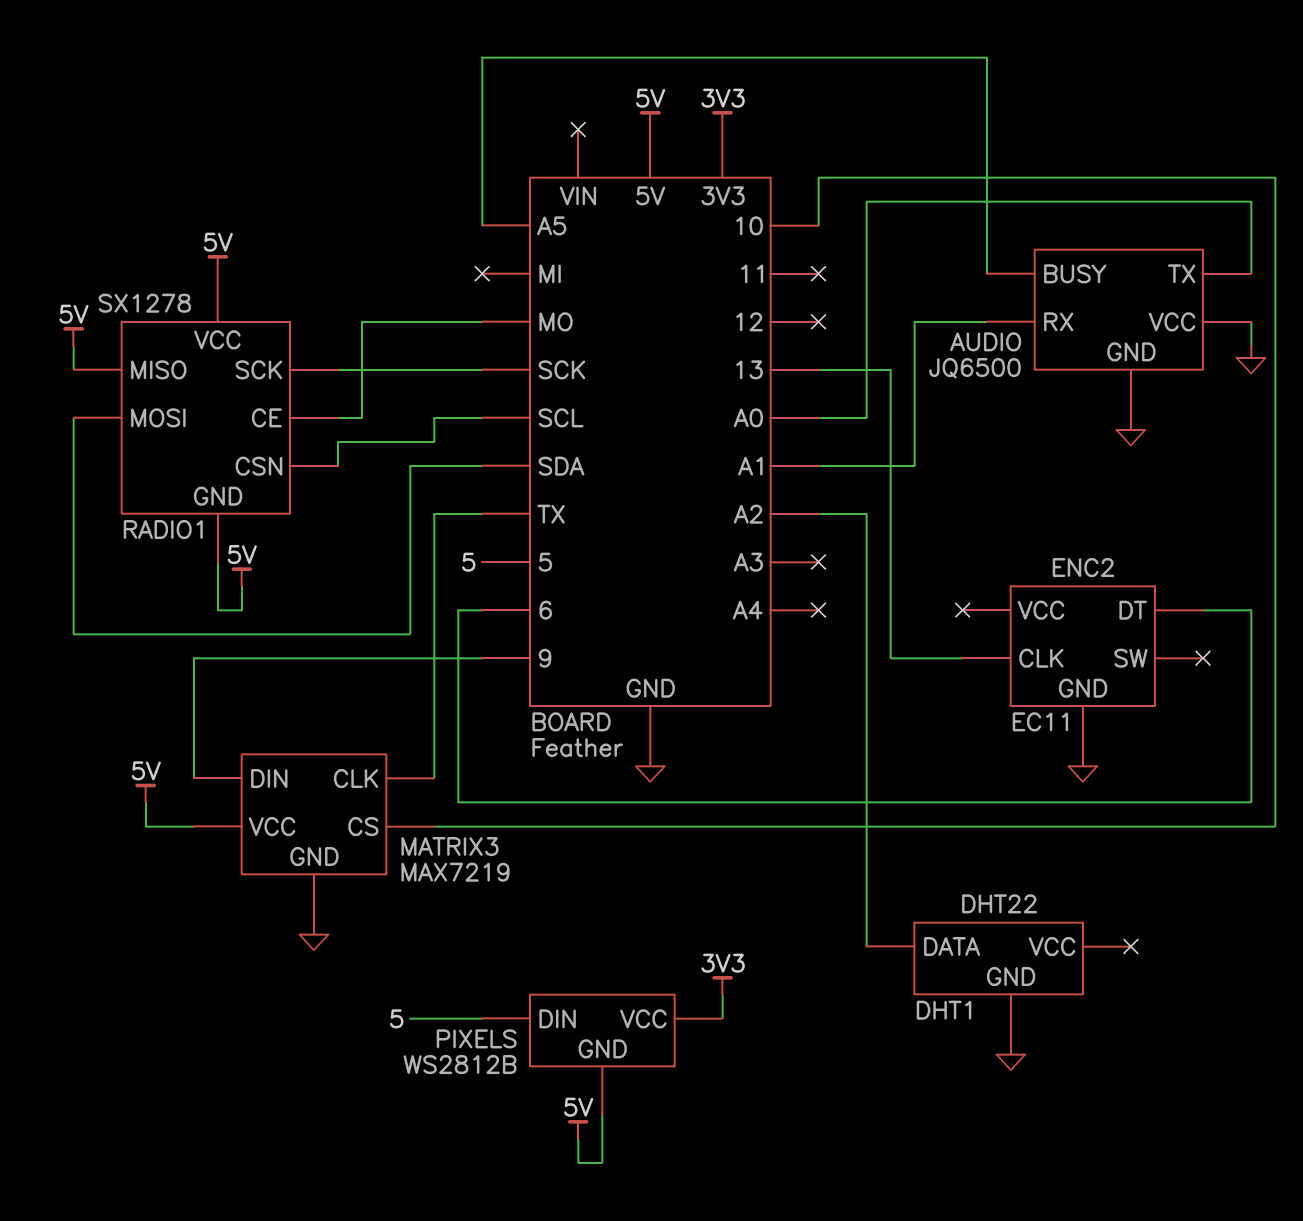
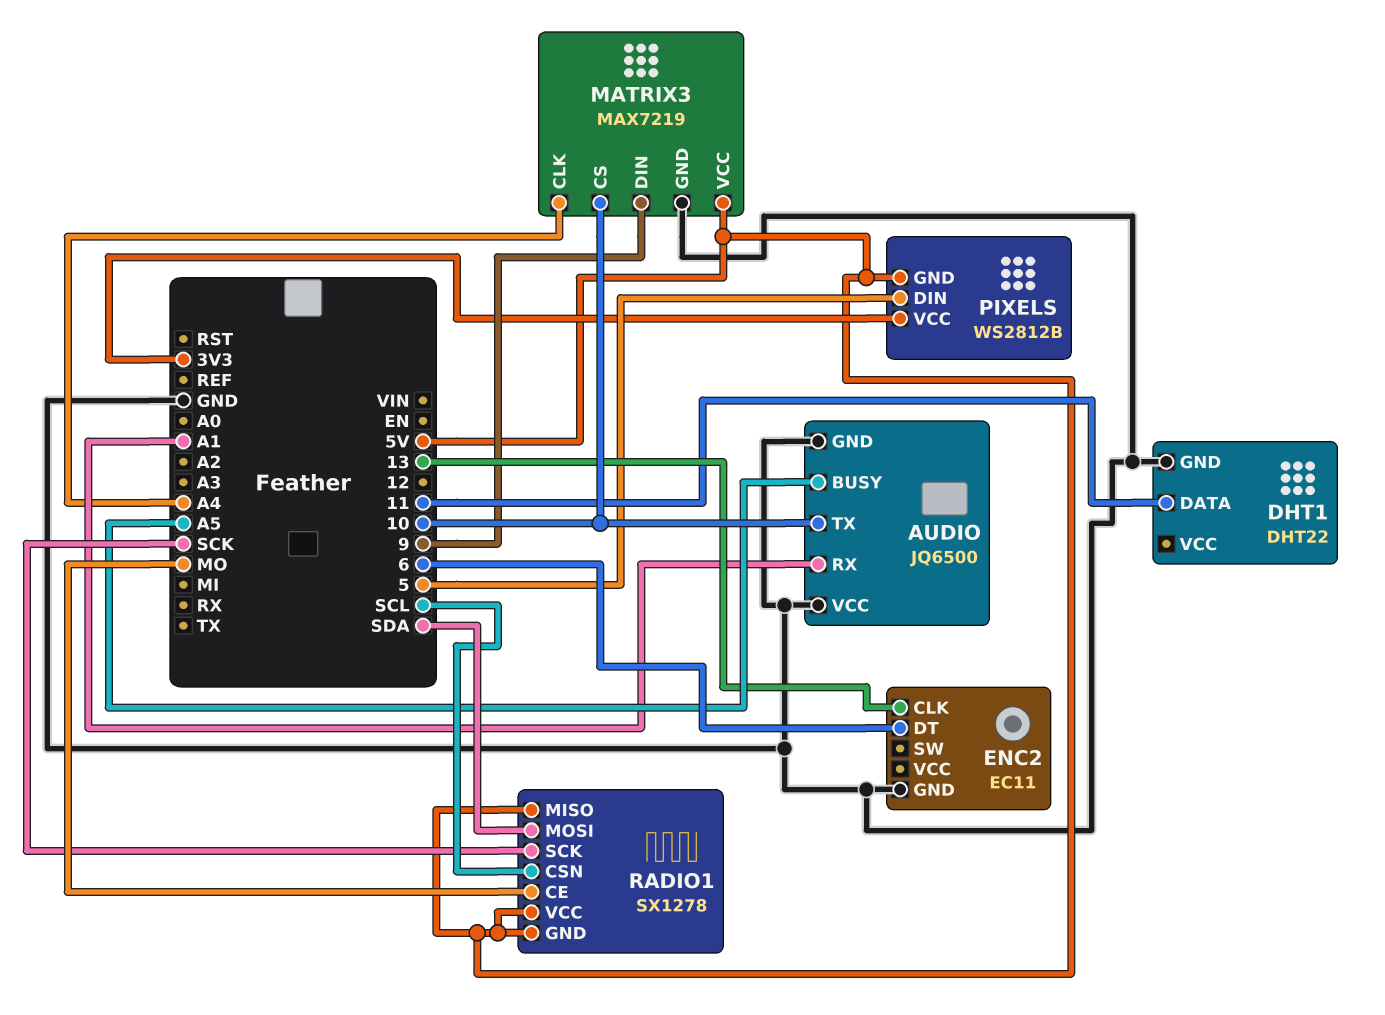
AUDIO pin TX: A0 -> 10
DHT1 pin DATA: A2 -> 11
MATRIX3 pin CLK: TX -> A4

